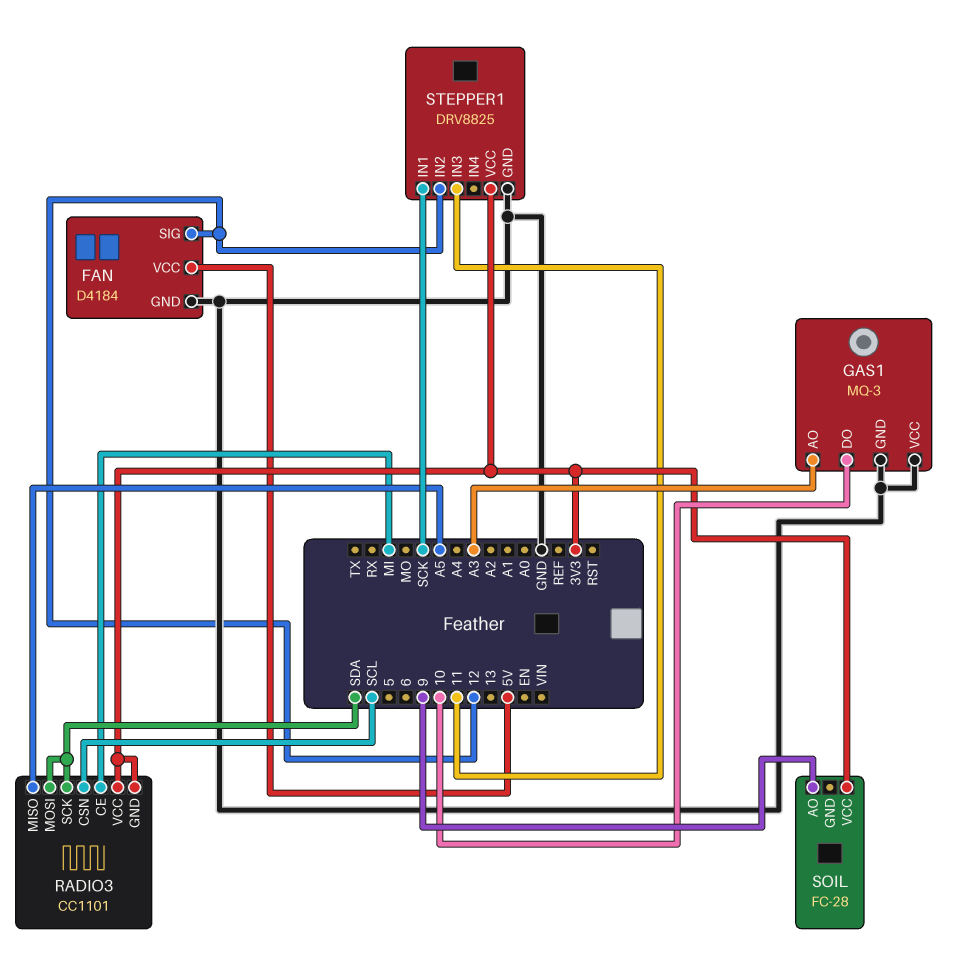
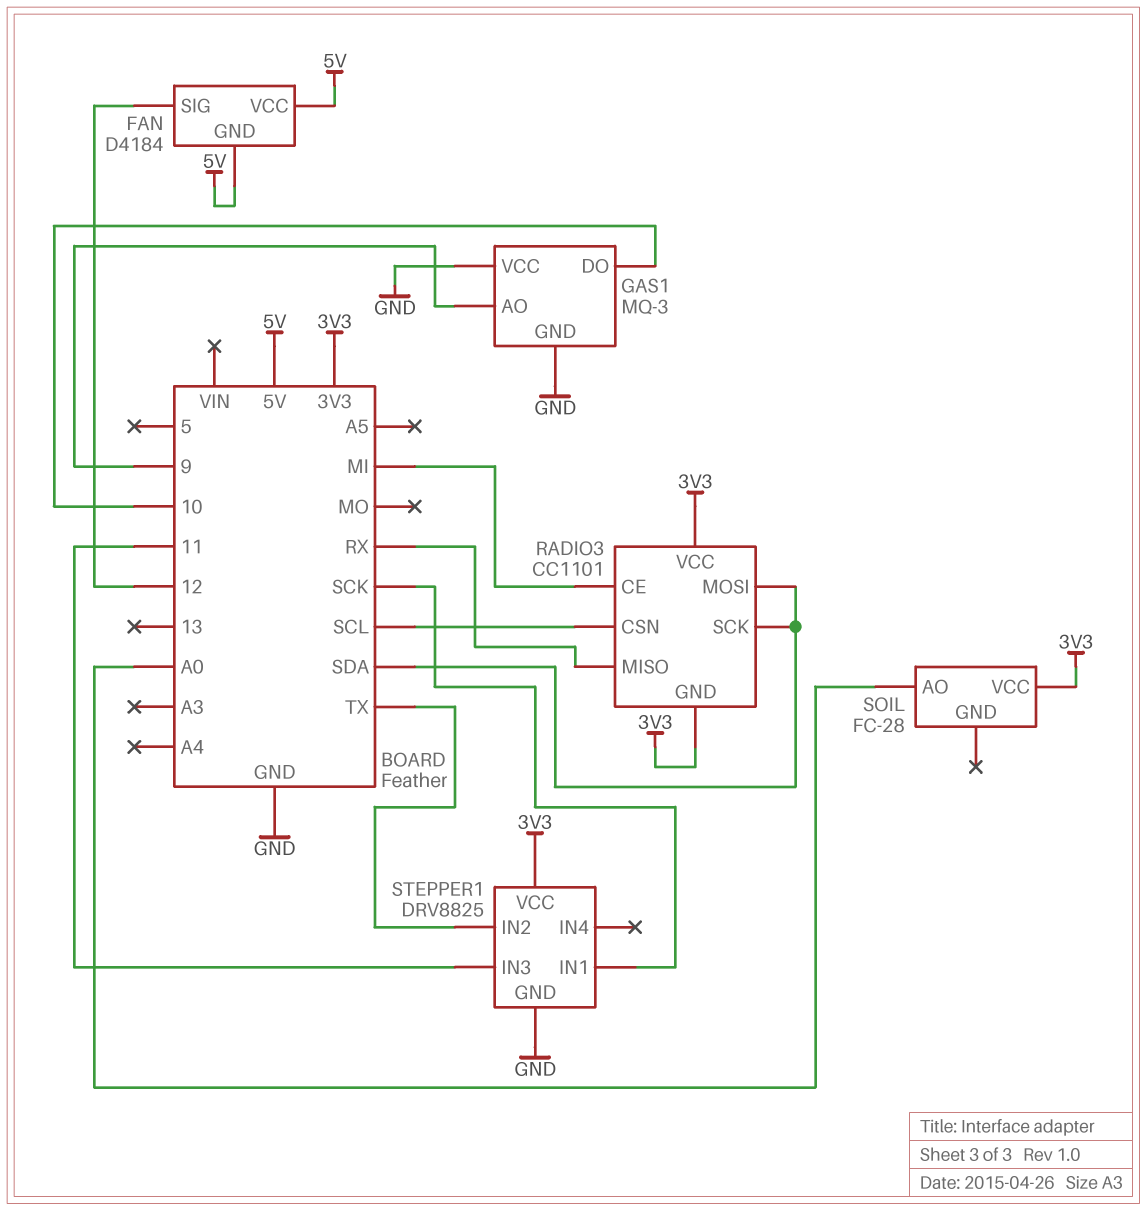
FAN pin GND: GND -> 5V
GAS1 pin AO: A3 -> 9
RADIO3 pin MISO: A5 -> RX
SOIL pin AO: 9 -> A0
STEPPER1 pin IN2: 12 -> TX

